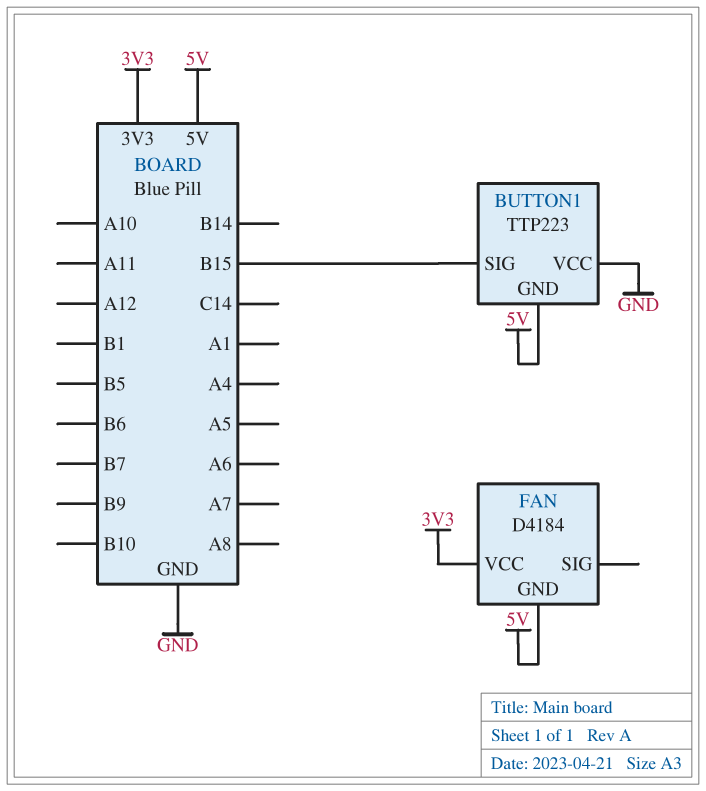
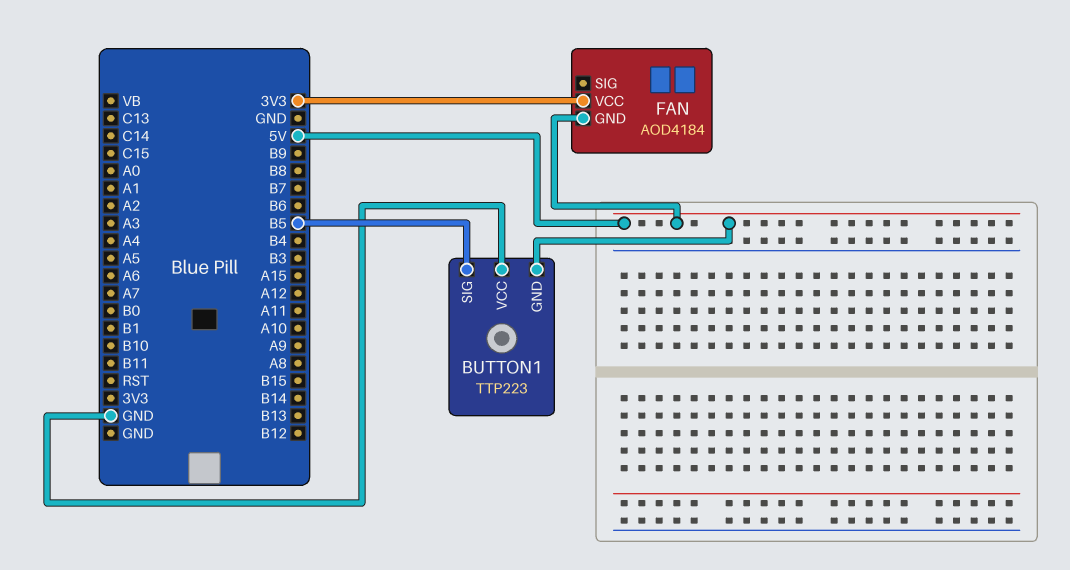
BUTTON1 pin SIG: B15 -> B5
FAN: D4184 -> AOD4184

